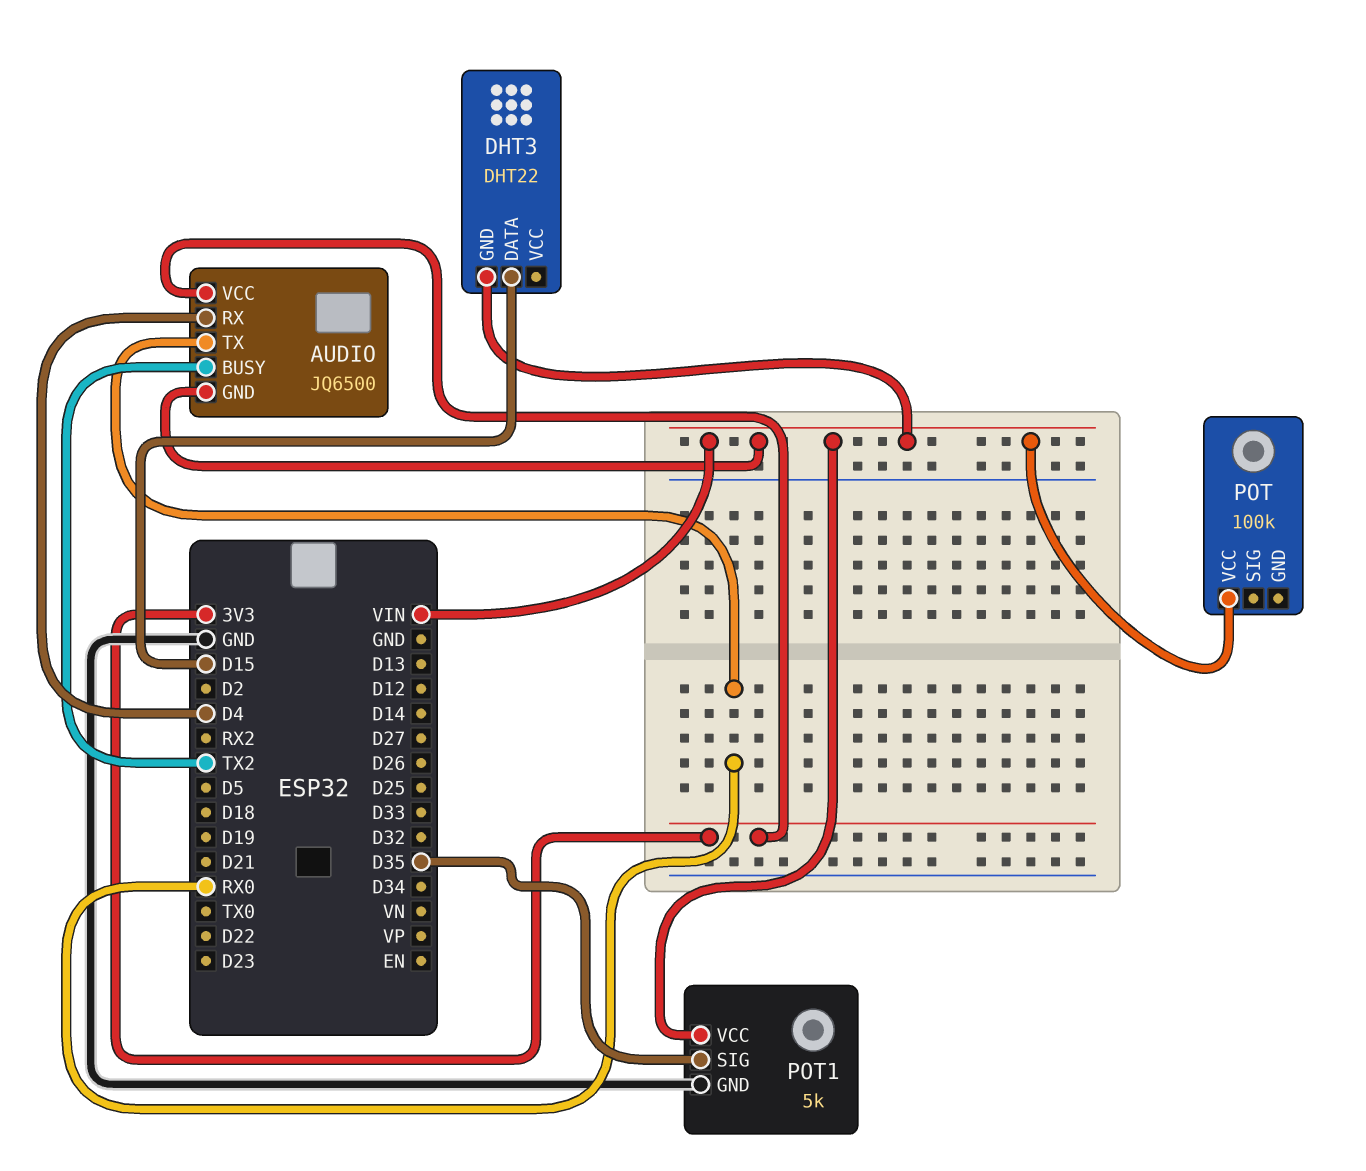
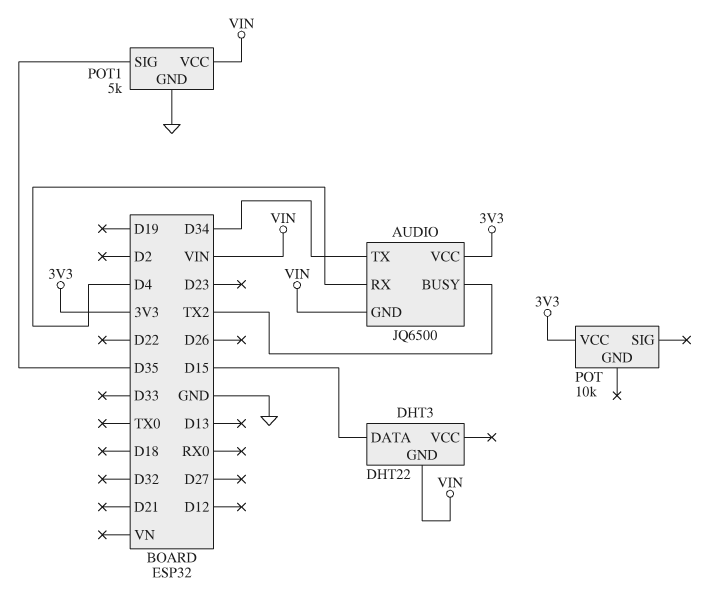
AUDIO pin TX: RX0 -> D34
POT: 100k -> 10k
POT pin VCC: VIN -> 3V3

